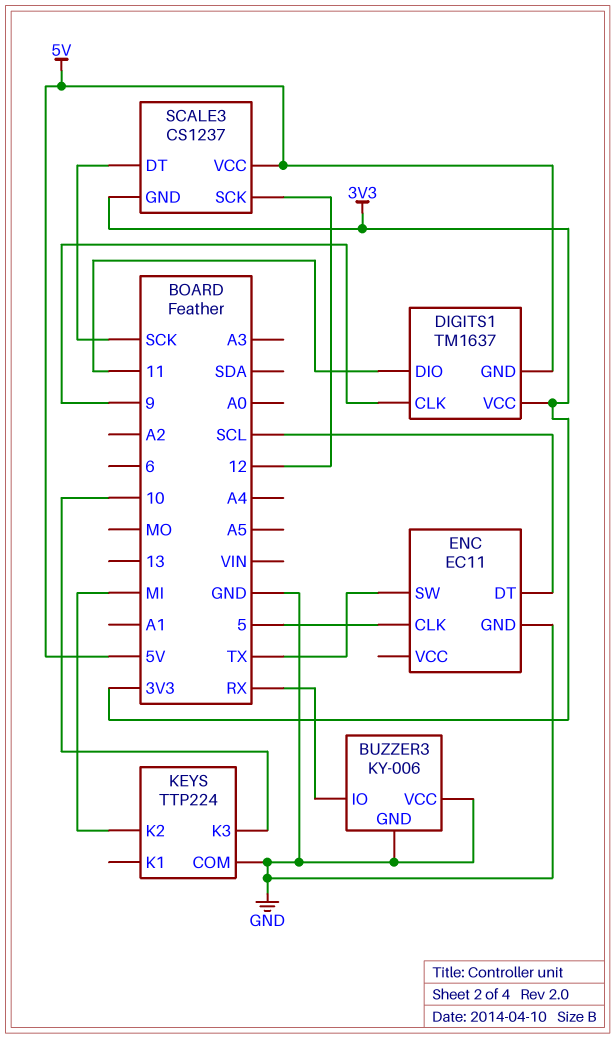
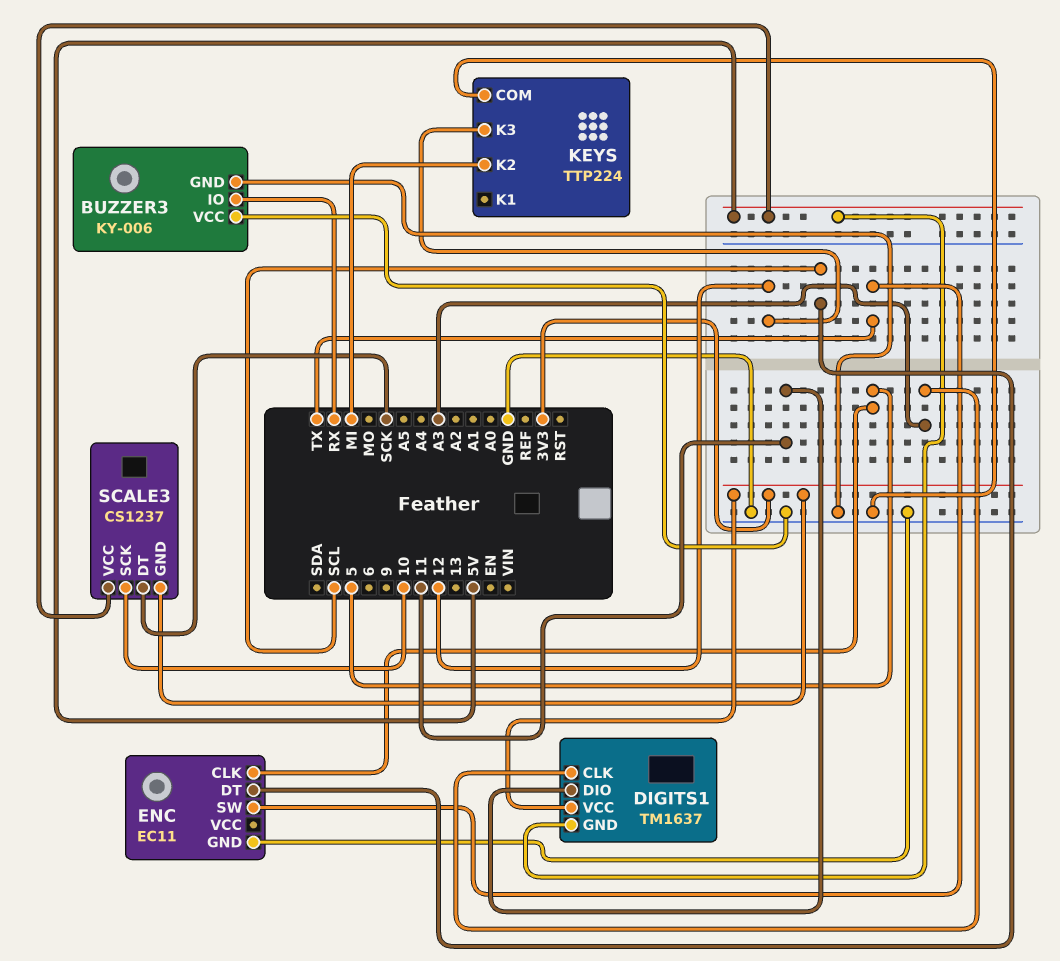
DIGITS1 pin CLK: 9 -> A3
KEYS pin K3: 10 -> 12
SCALE3 pin SCK: 12 -> 10

